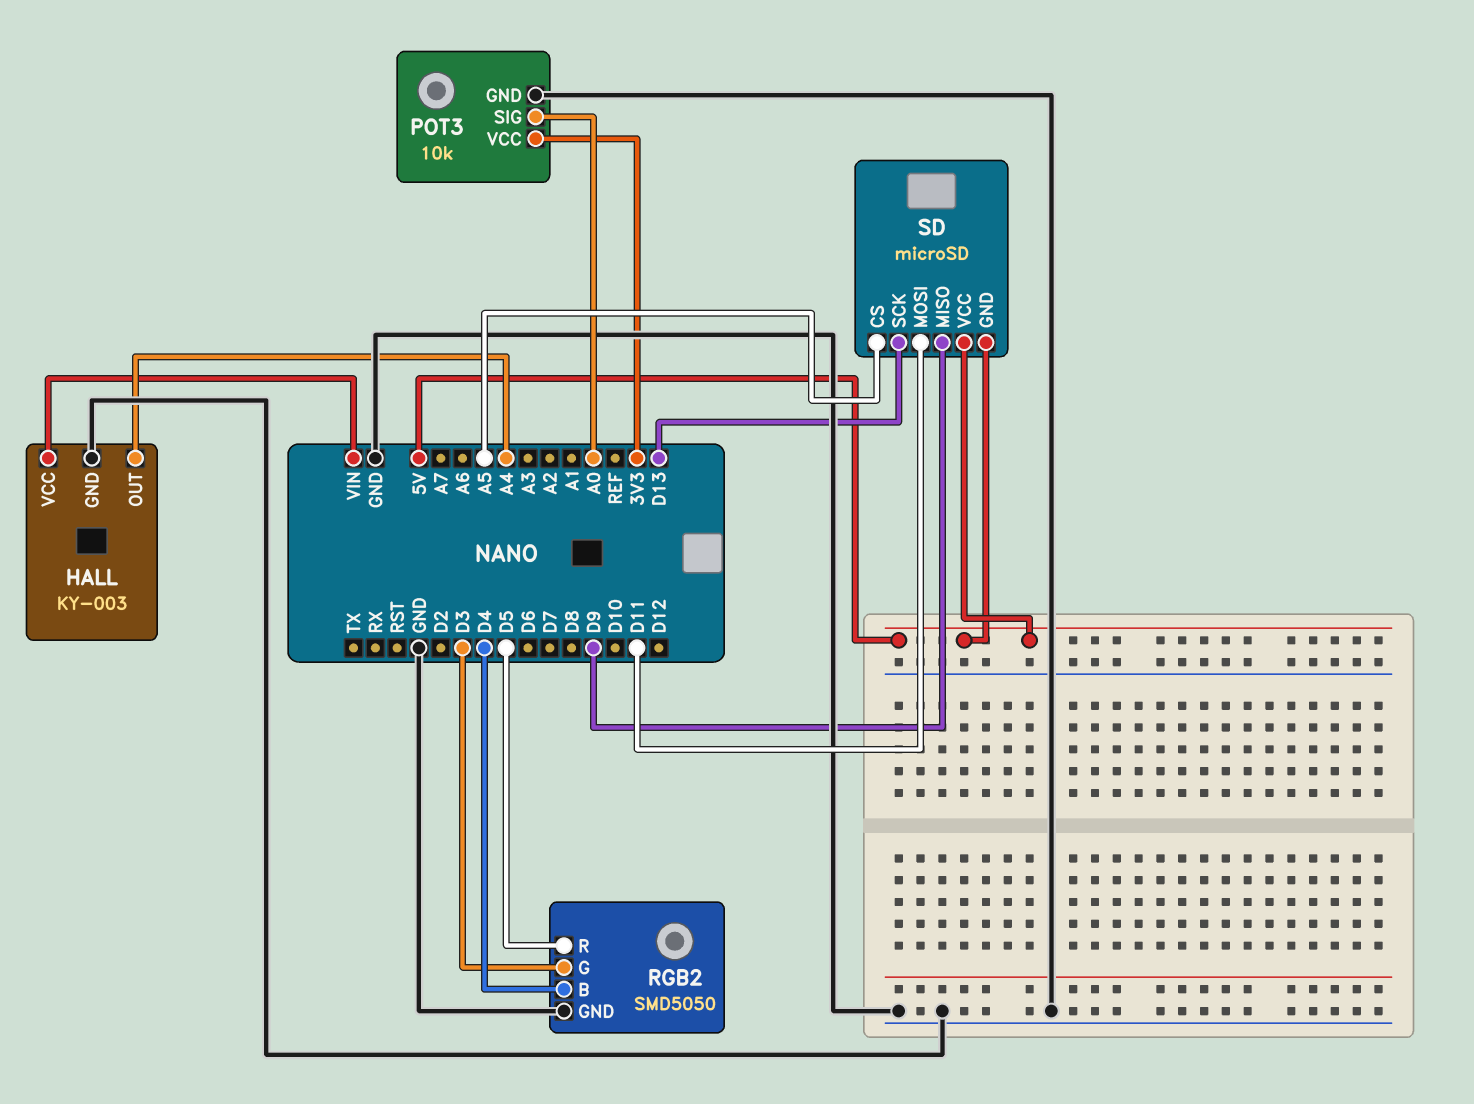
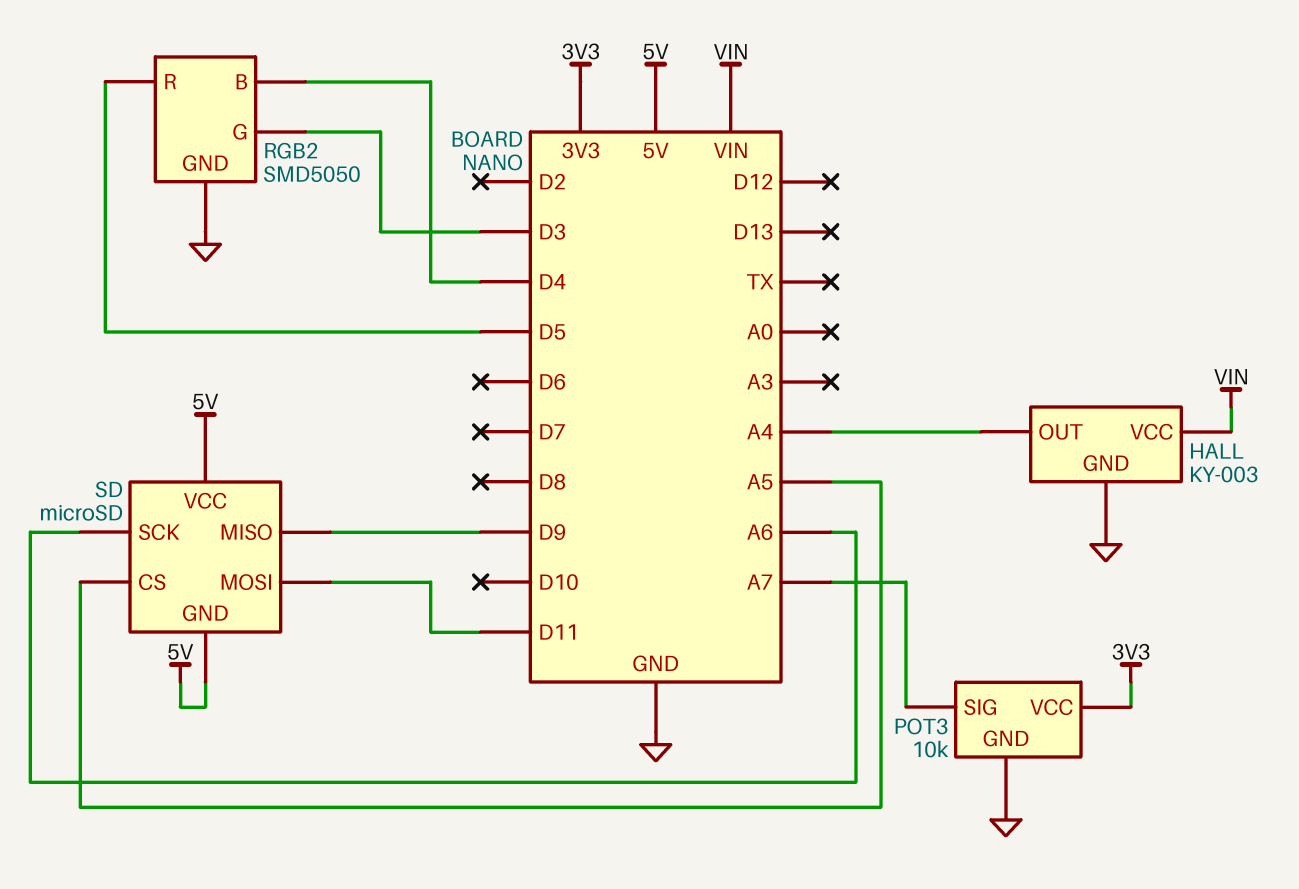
POT3 pin SIG: A0 -> A7
SD pin SCK: D13 -> A6

